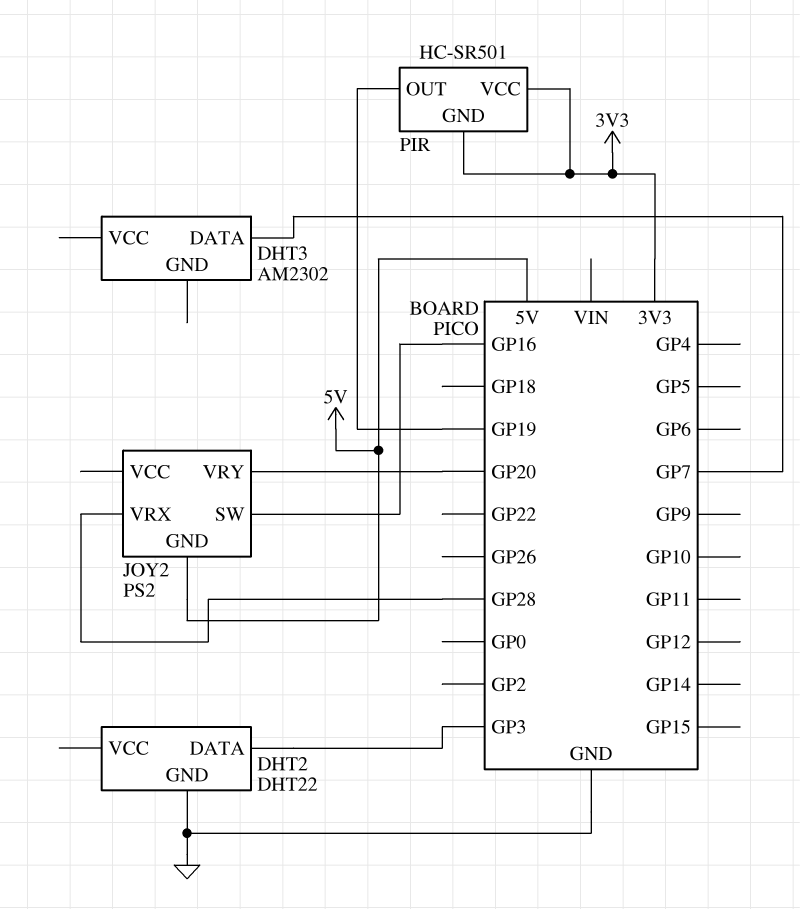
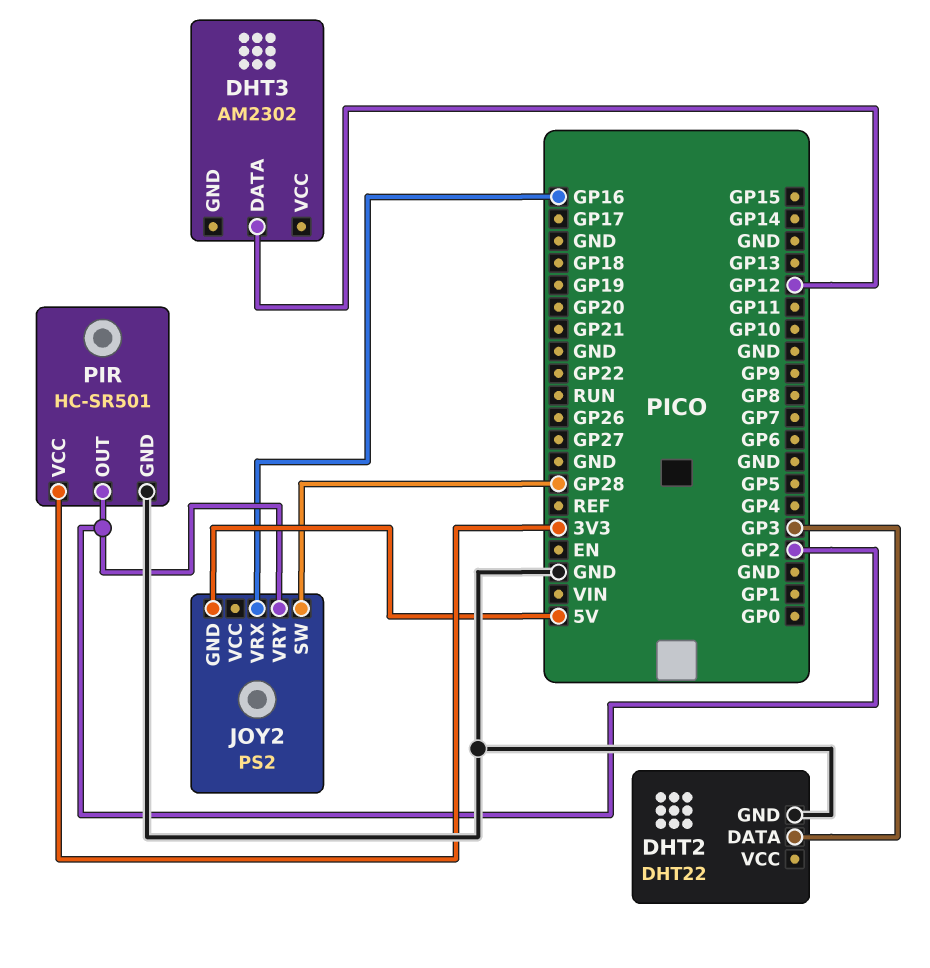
DHT3 pin DATA: GP7 -> GP12
JOY2 pin SW: GP16 -> GP28
JOY2 pin VRX: GP28 -> GP16
JOY2 pin VRY: GP20 -> GP2
PIR pin GND: 3V3 -> GND
PIR pin OUT: GP19 -> GP2

